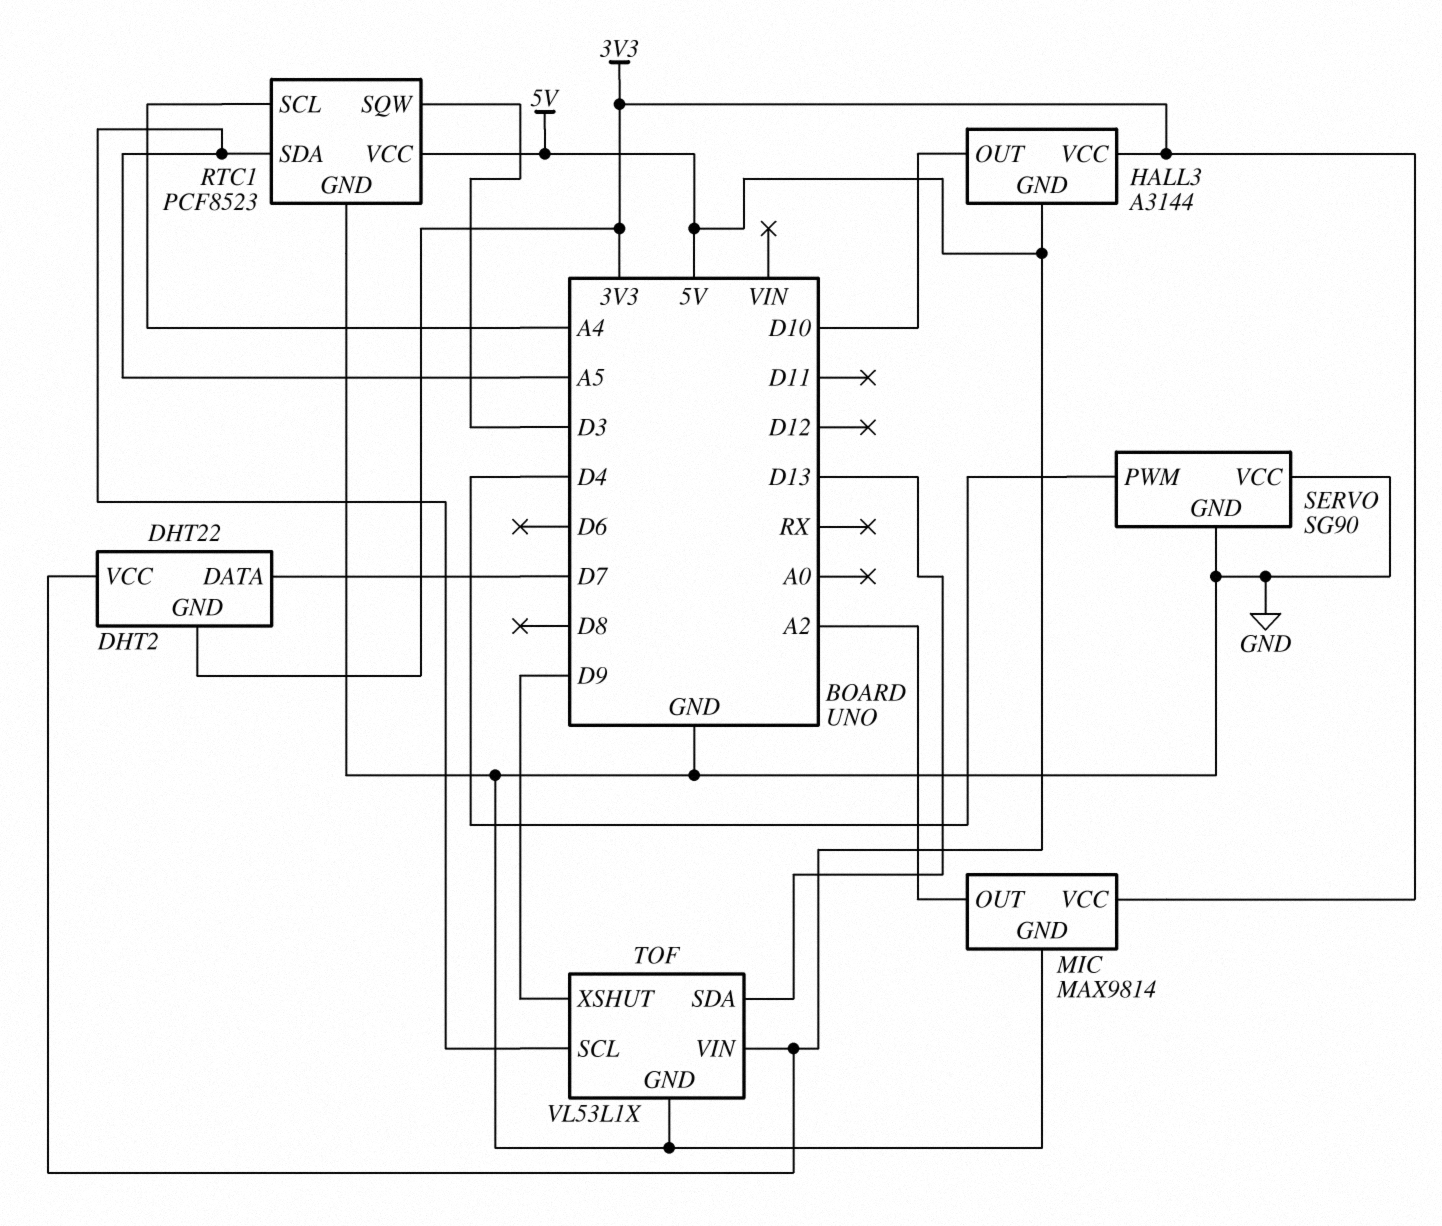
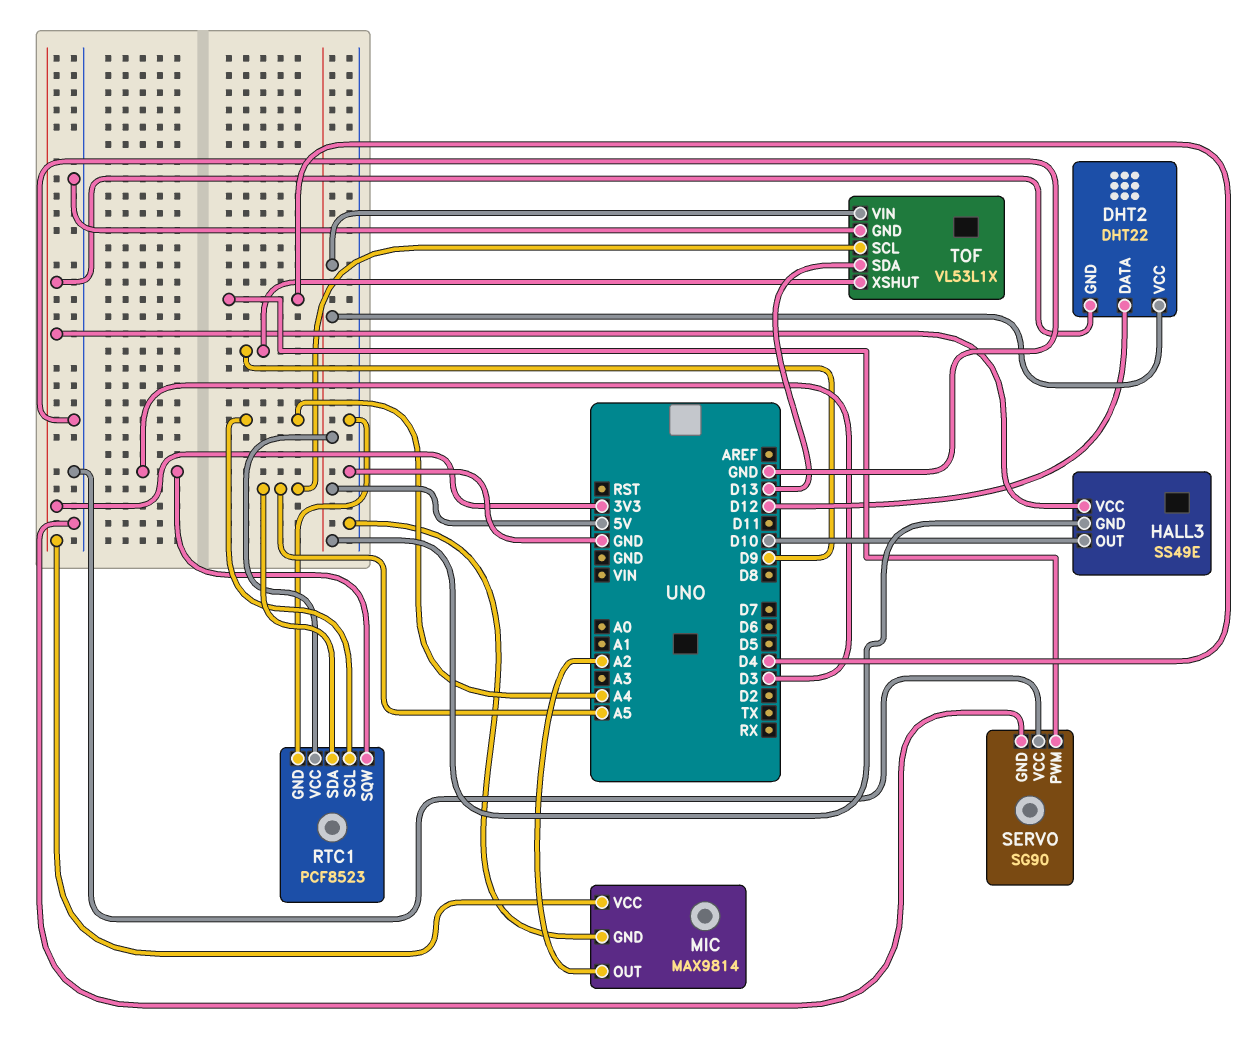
DHT2 pin DATA: D7 -> D12
HALL3: A3144 -> SS49E

